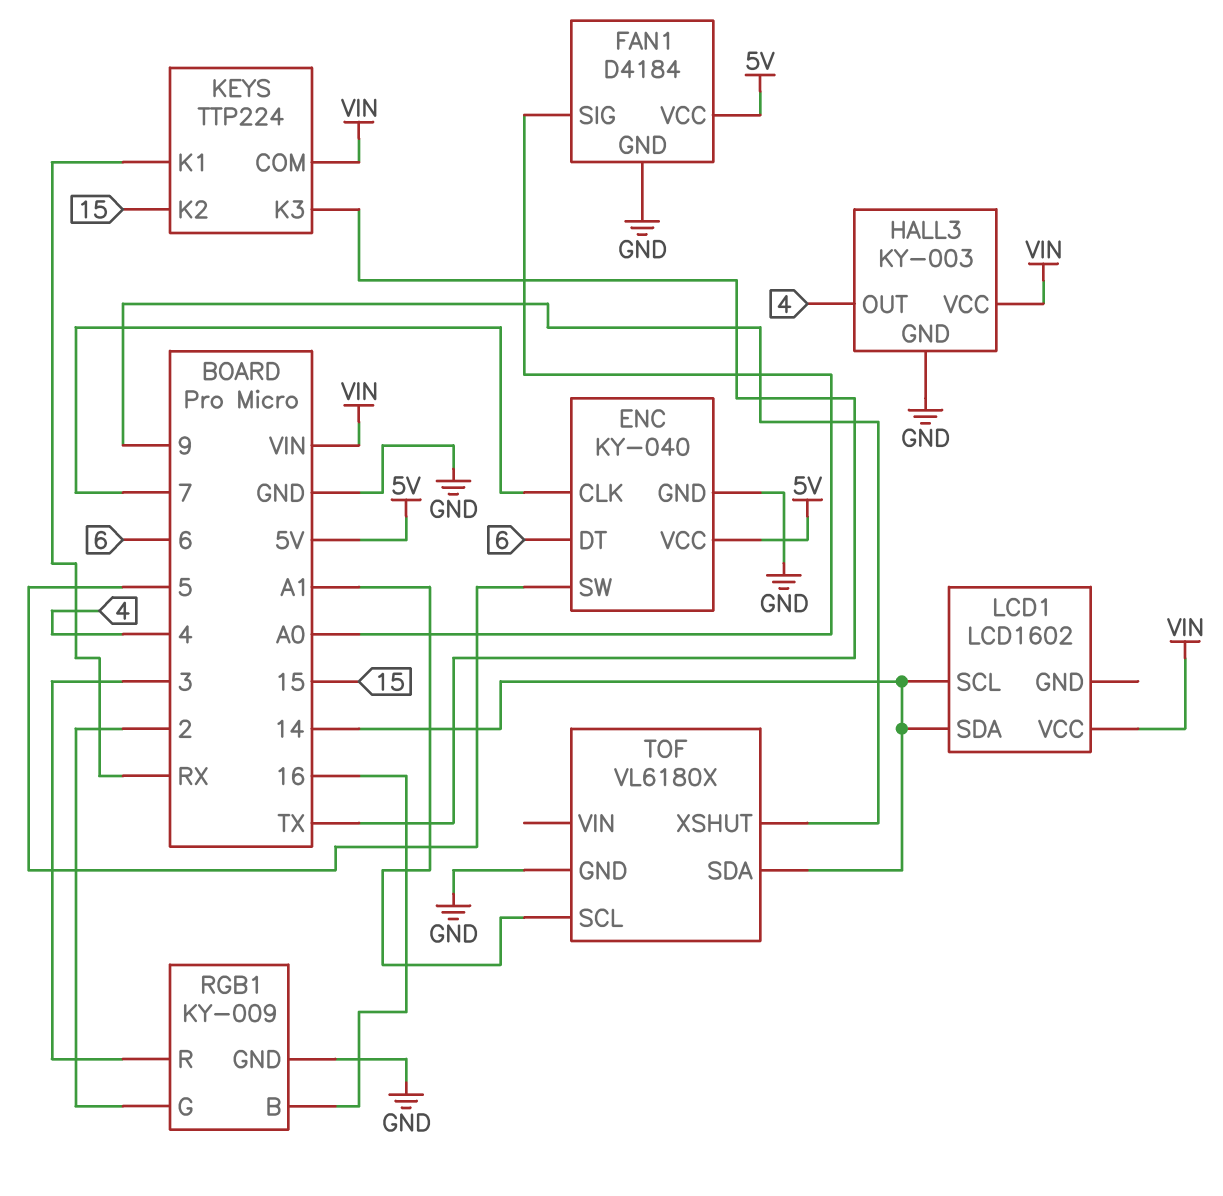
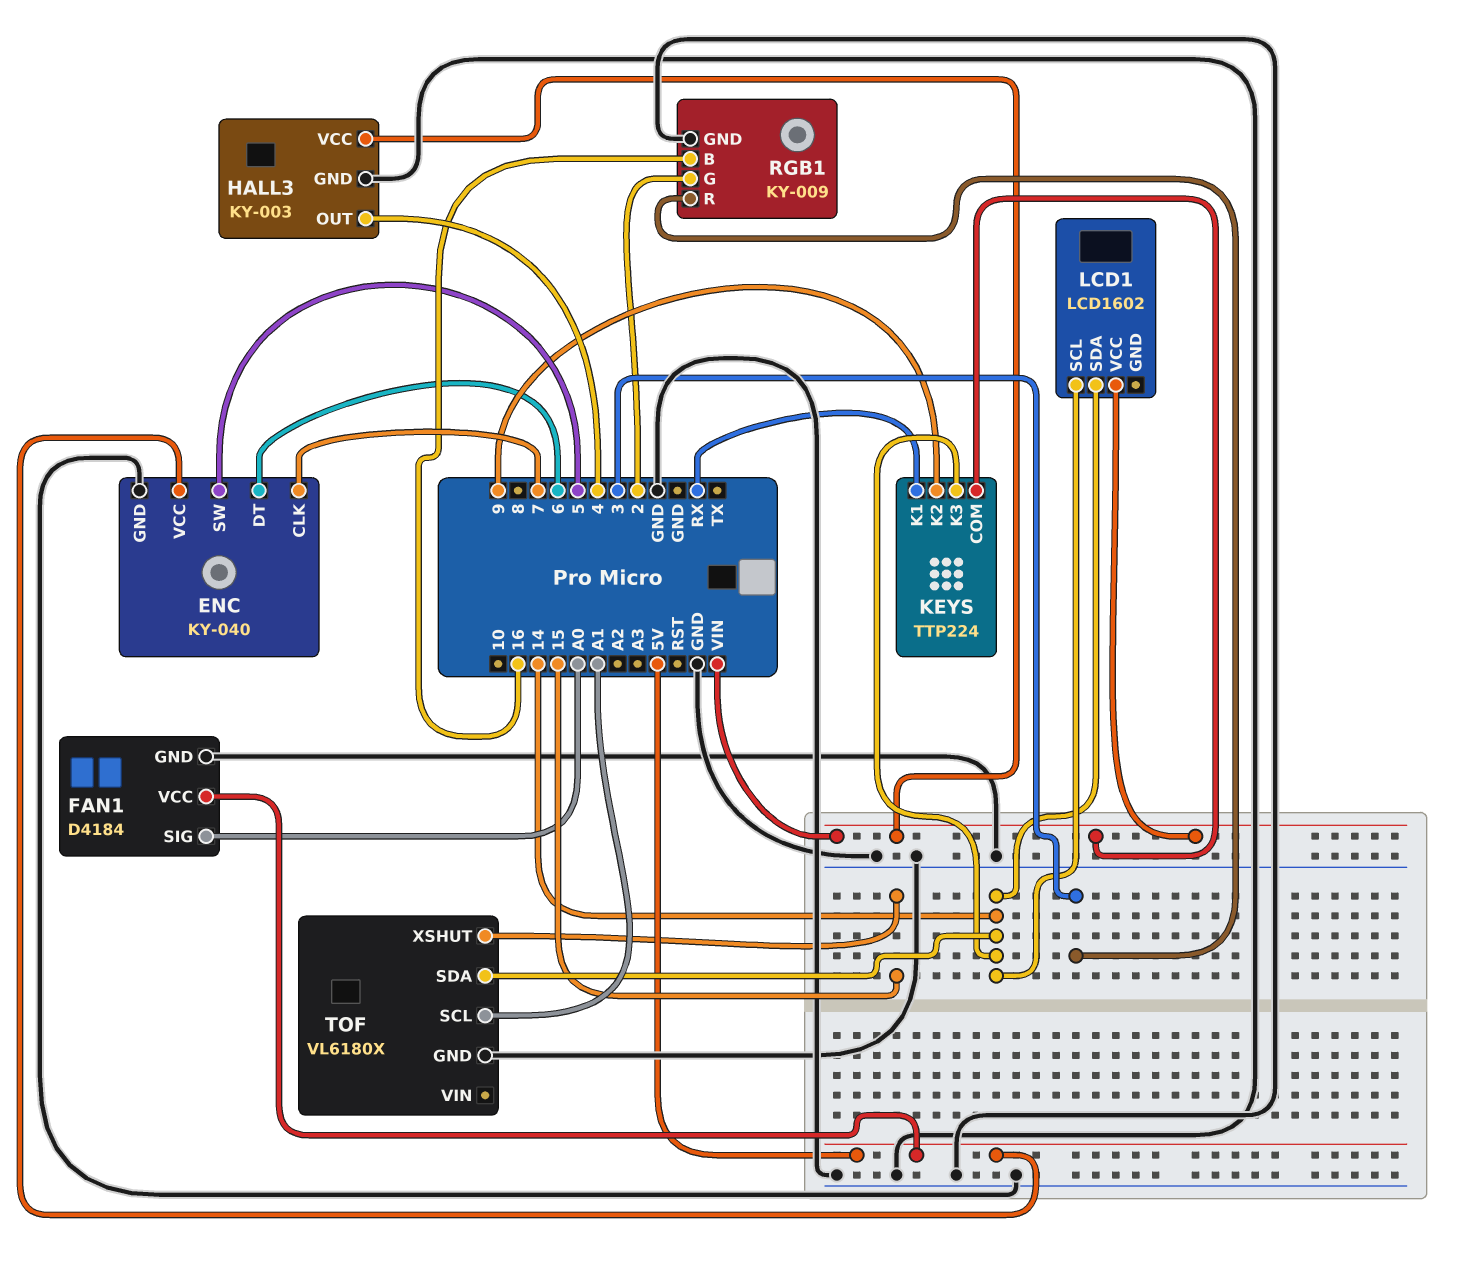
KEYS pin K2: 15 -> 9
KEYS pin K3: TX -> 14
TOF pin XSHUT: 9 -> 15

